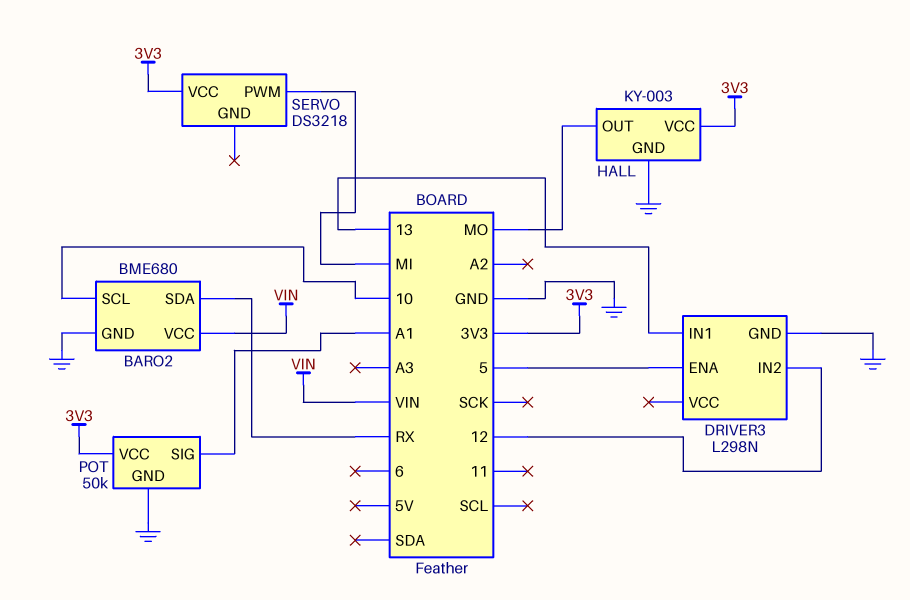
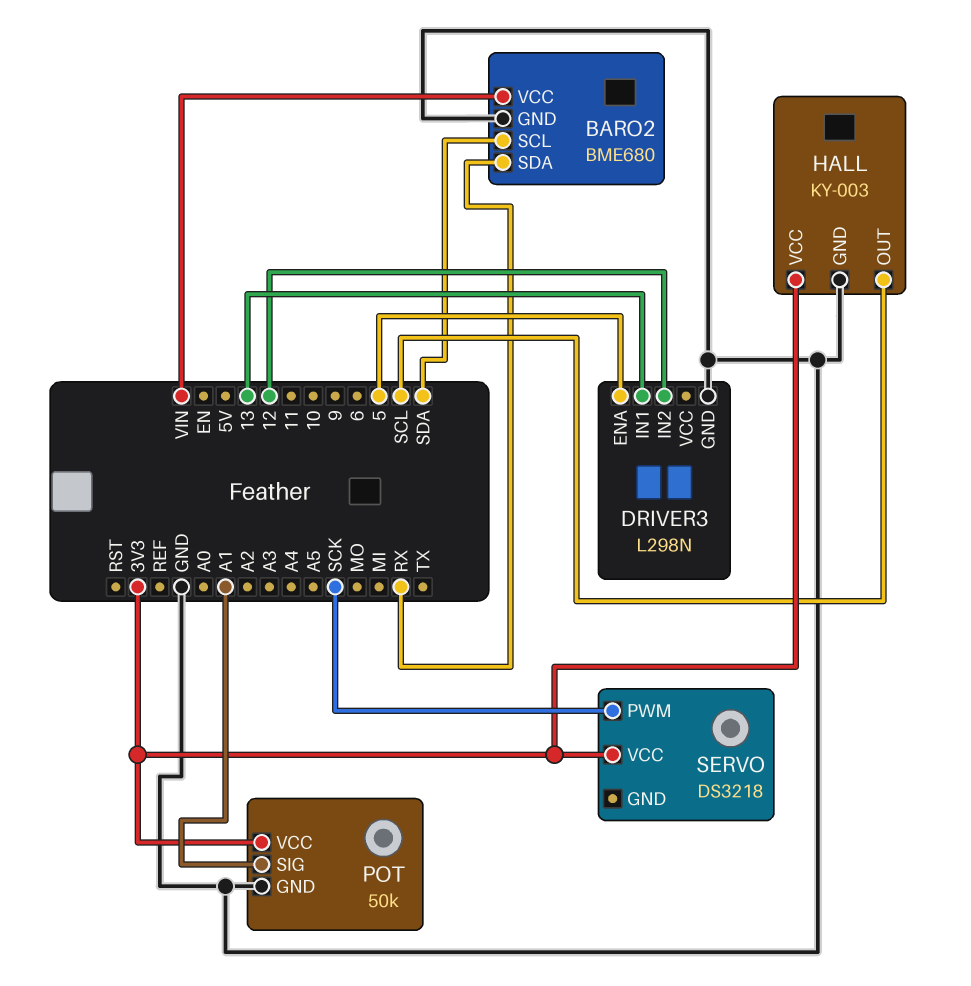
BARO2 pin SCL: 10 -> SDA
HALL pin OUT: MO -> SCL
SERVO pin PWM: MI -> SCK

